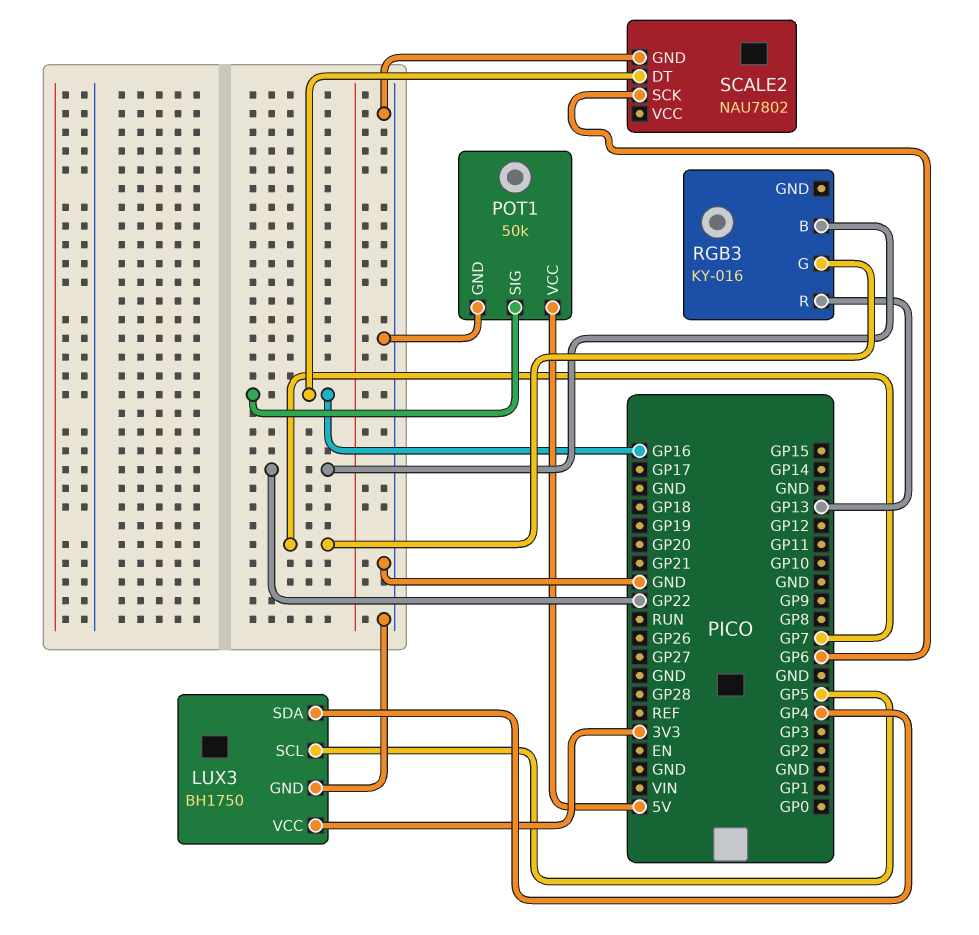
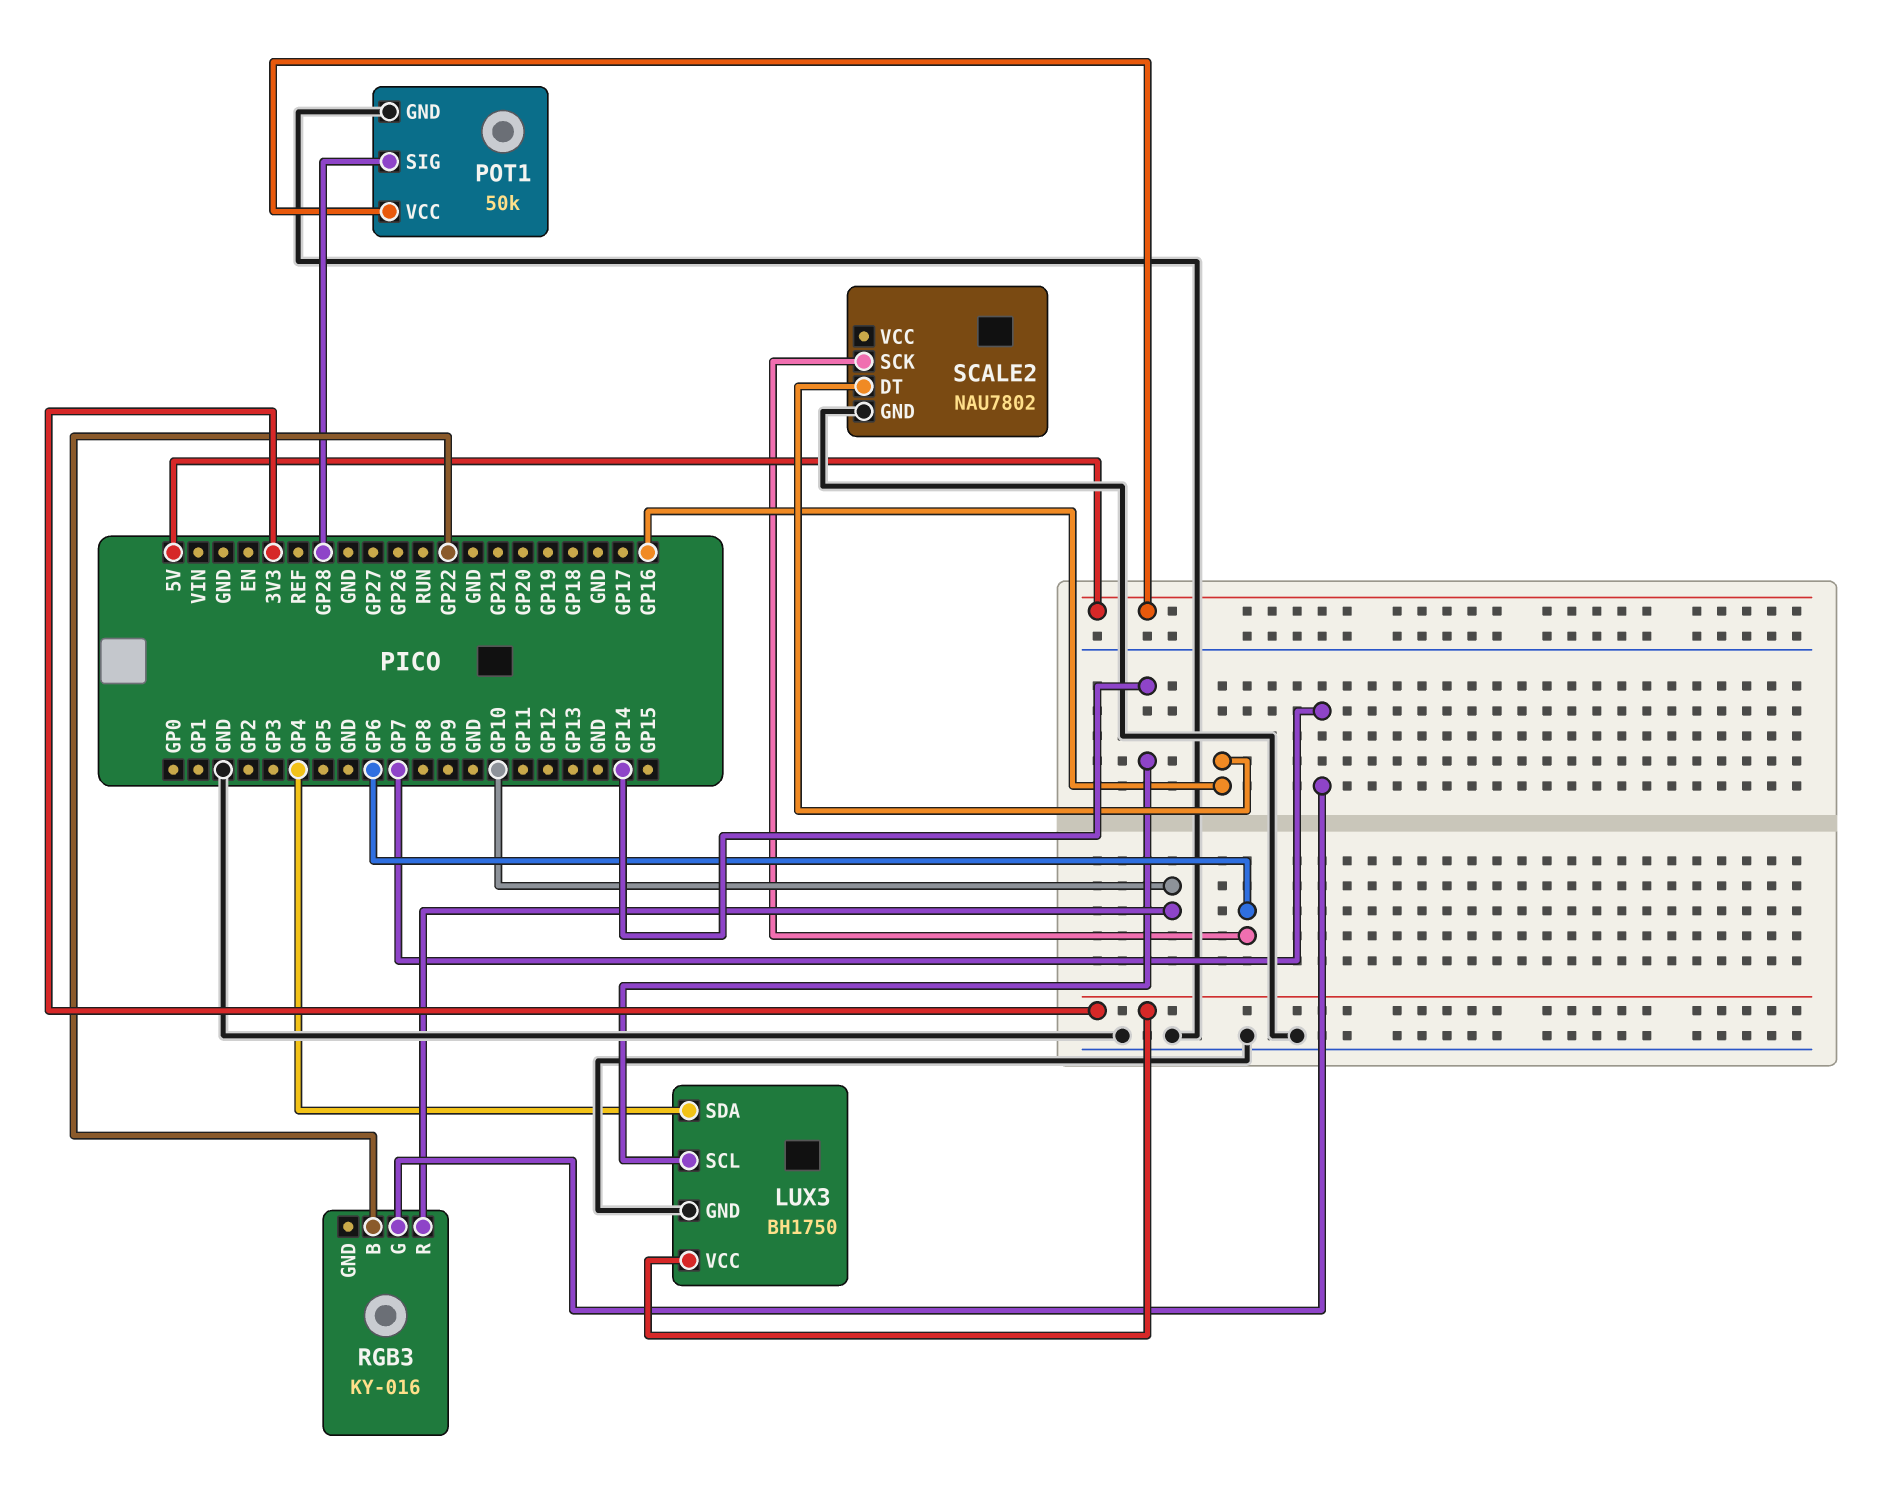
LUX3 pin SCL: GP5 -> GP14
POT1 pin SIG: GP16 -> GP28
RGB3 pin R: GP13 -> GP10

